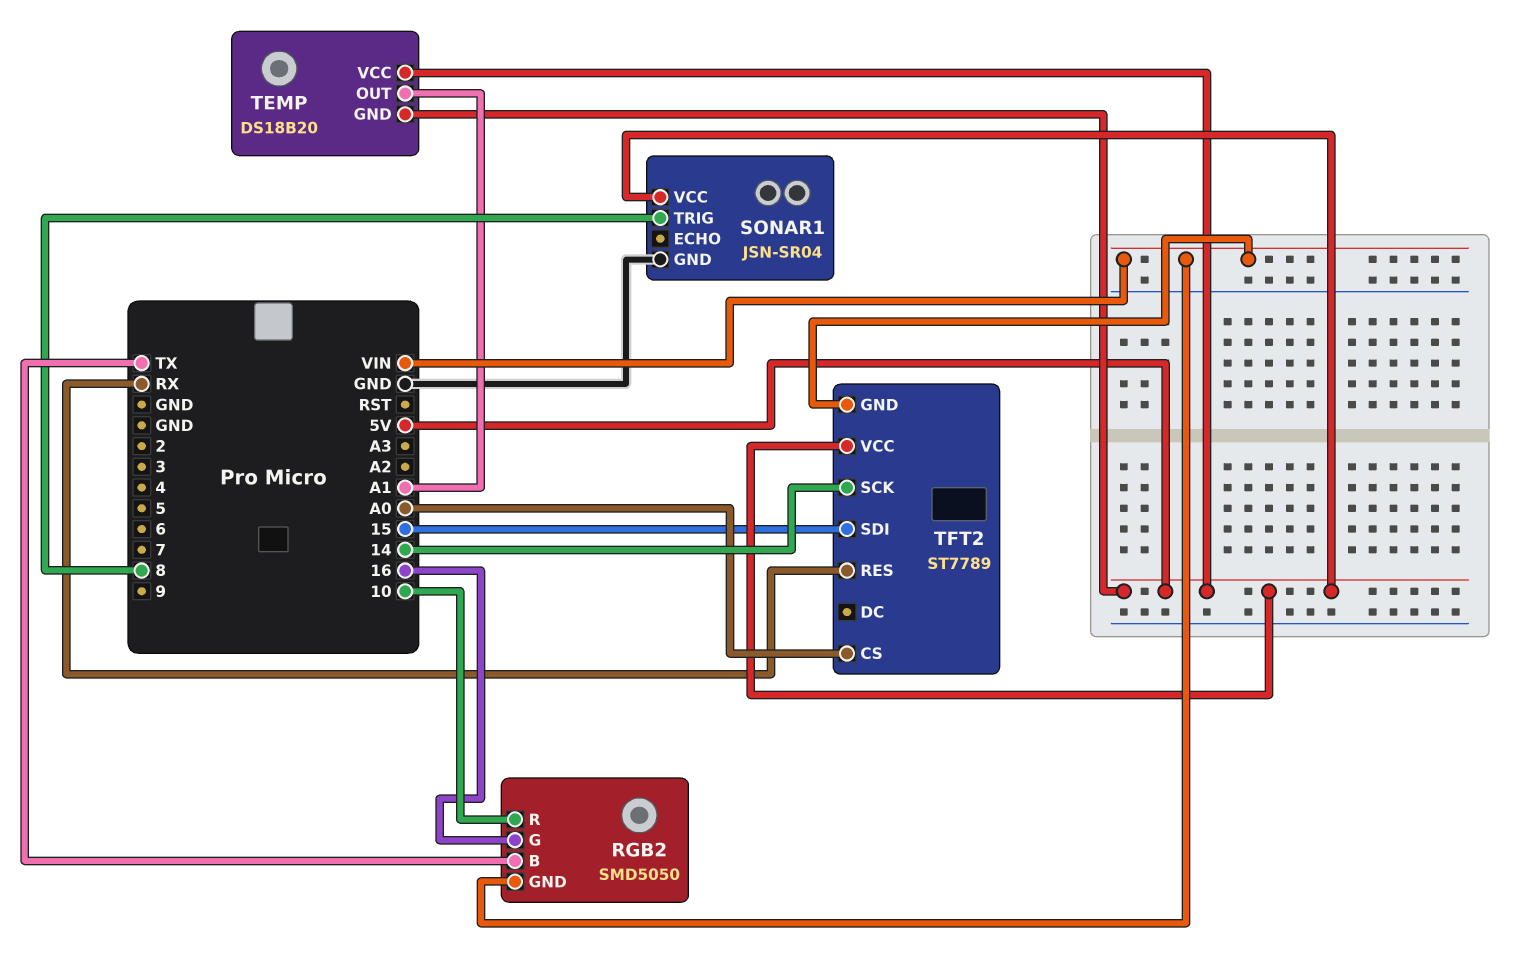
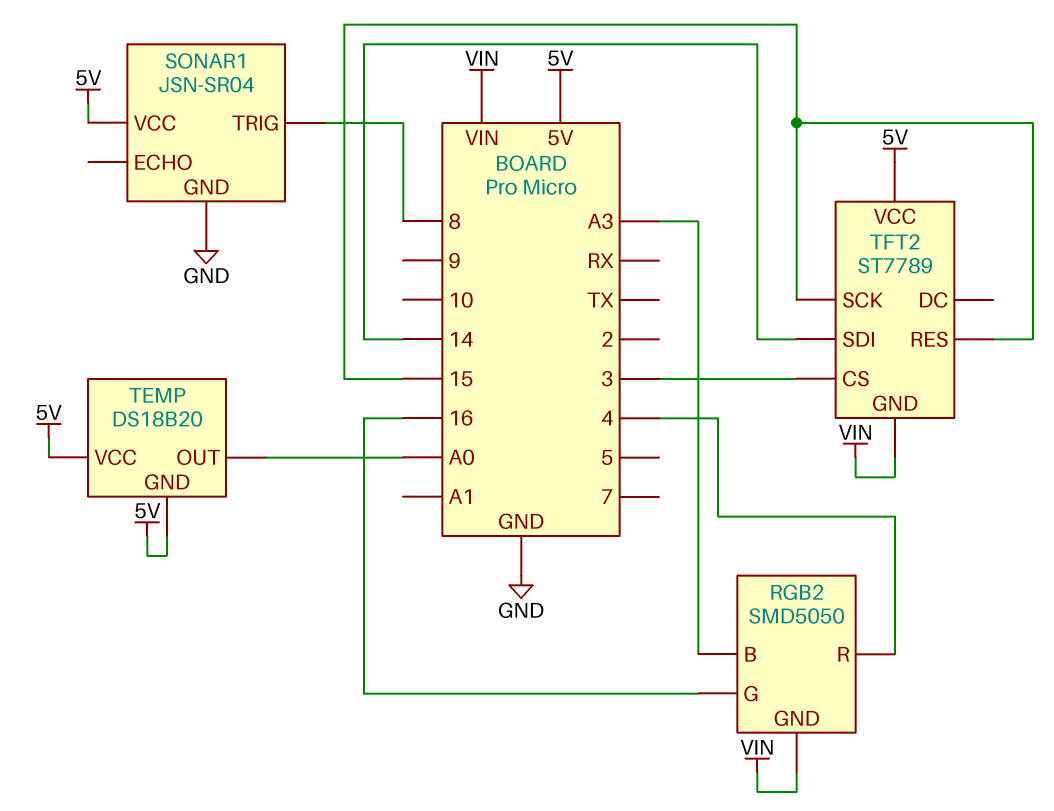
RGB2 pin B: TX -> A3
RGB2 pin R: 10 -> 4
TEMP pin OUT: A1 -> A0
TFT2 pin CS: A0 -> 3
TFT2 pin RES: RX -> 15
TFT2 pin SCK: 14 -> 15
TFT2 pin SDI: 15 -> 14

